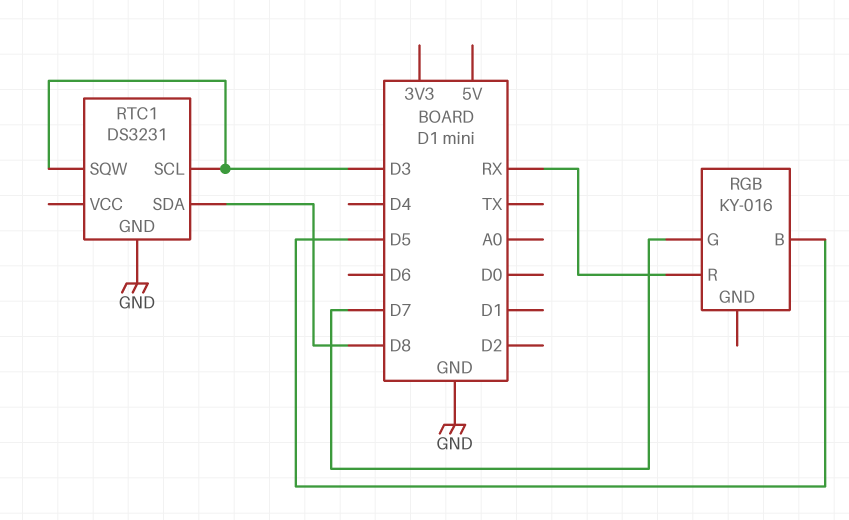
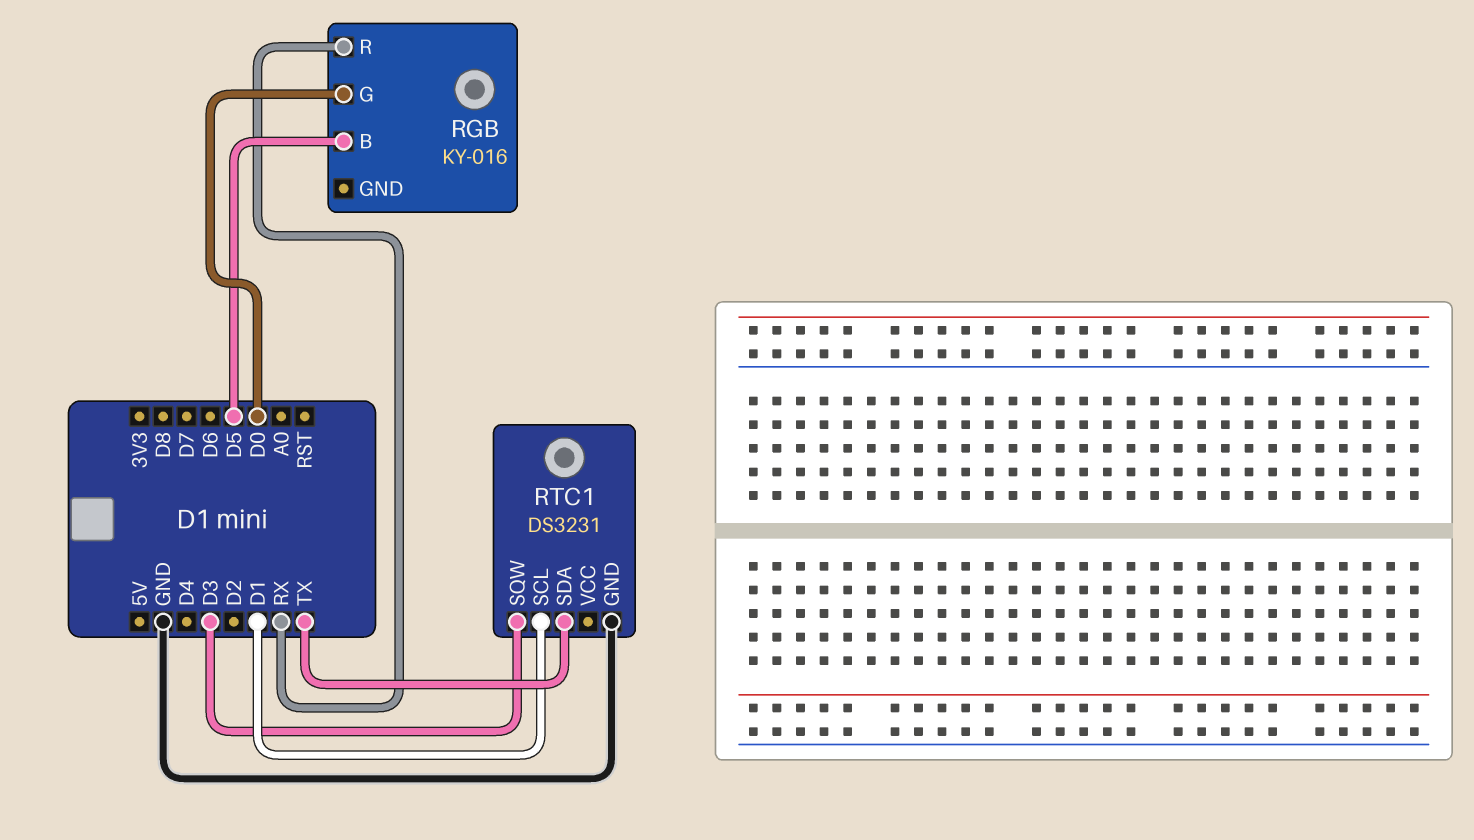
RGB pin G: D7 -> D0
RTC1 pin SCL: D3 -> D1
RTC1 pin SDA: D8 -> TX

